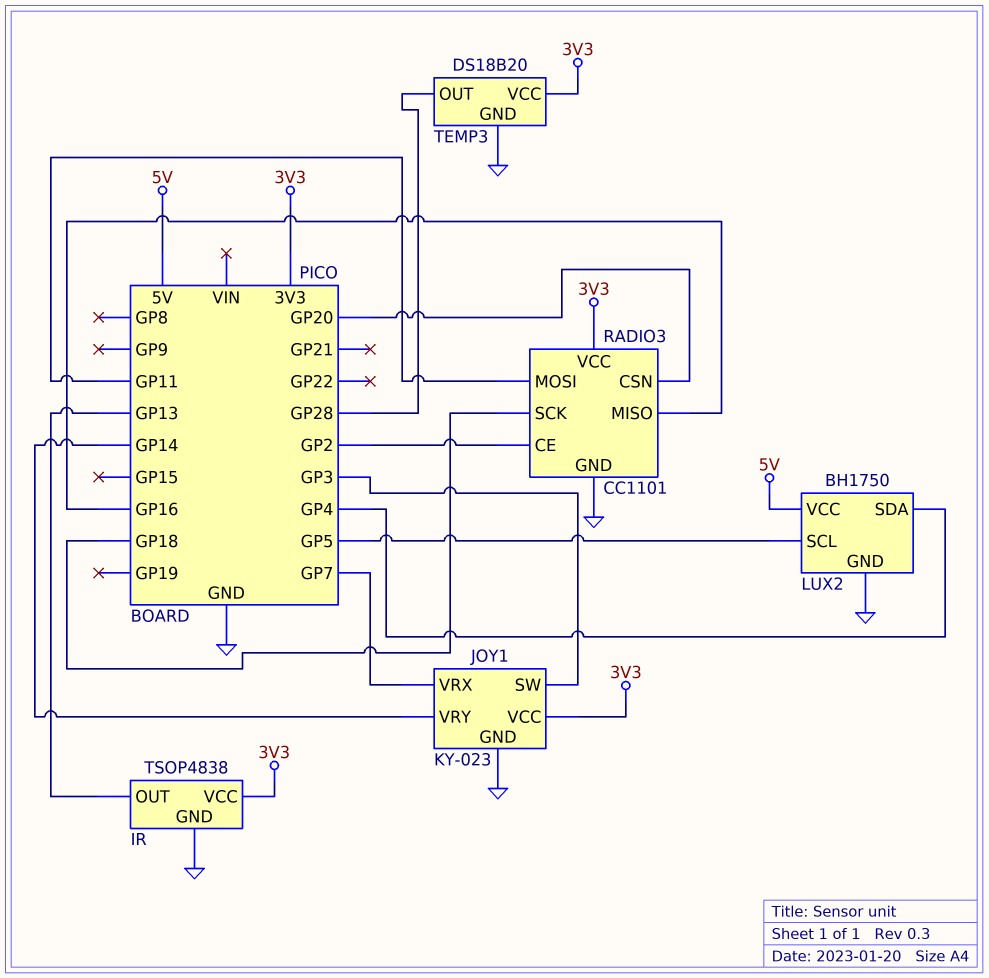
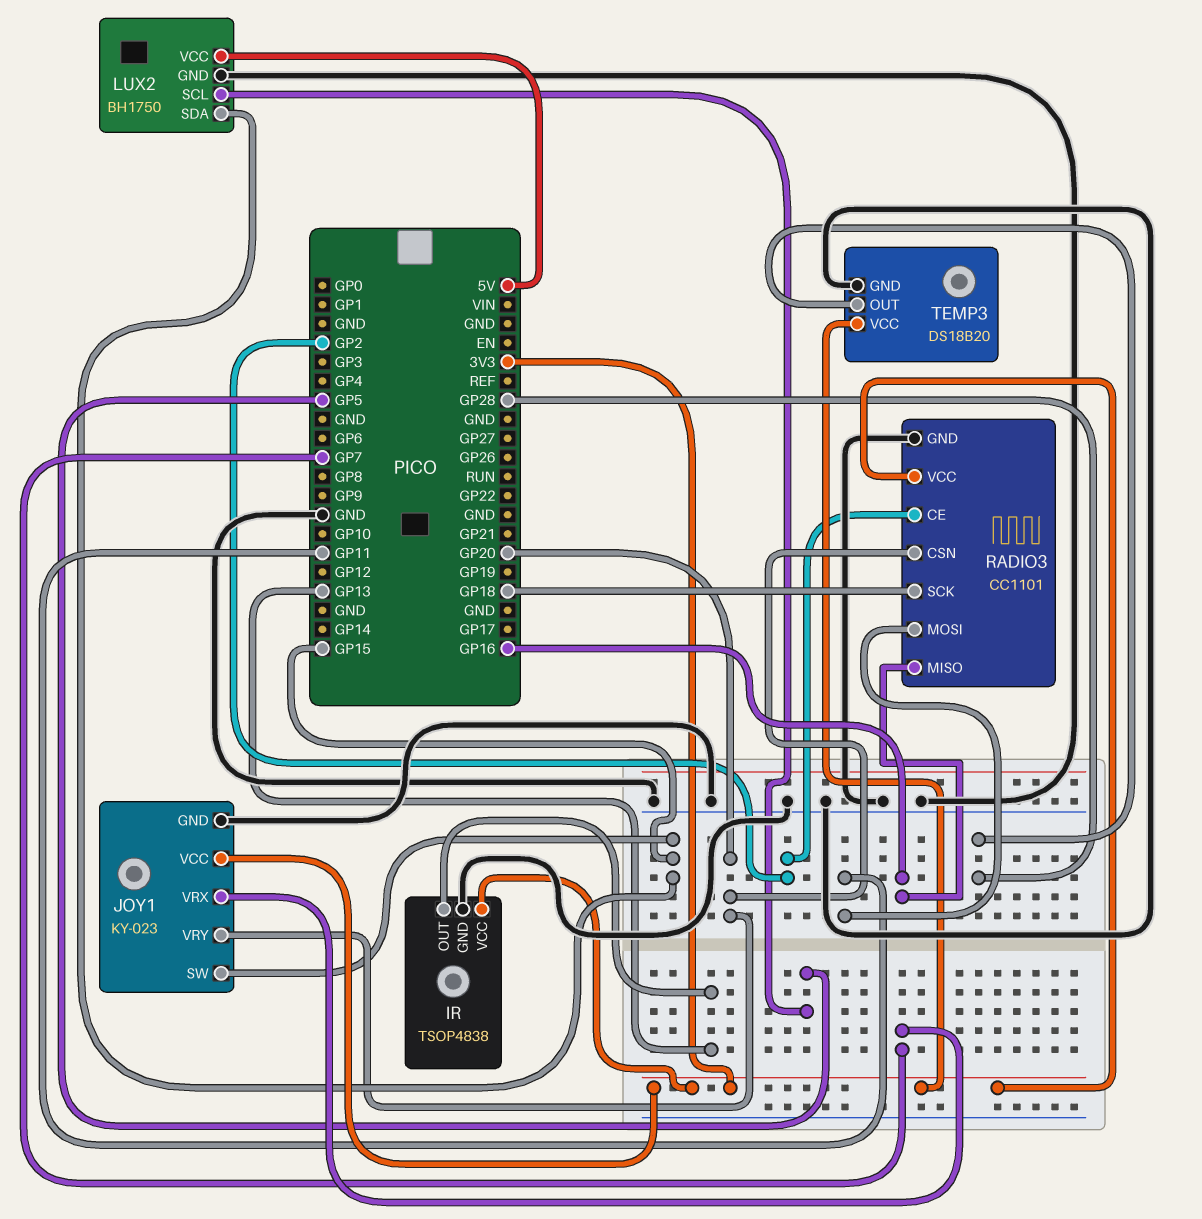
JOY1 pin SW: GP3 -> GP15
JOY1 pin VRY: GP14 -> GP20
LUX2 pin SDA: GP4 -> GP15

